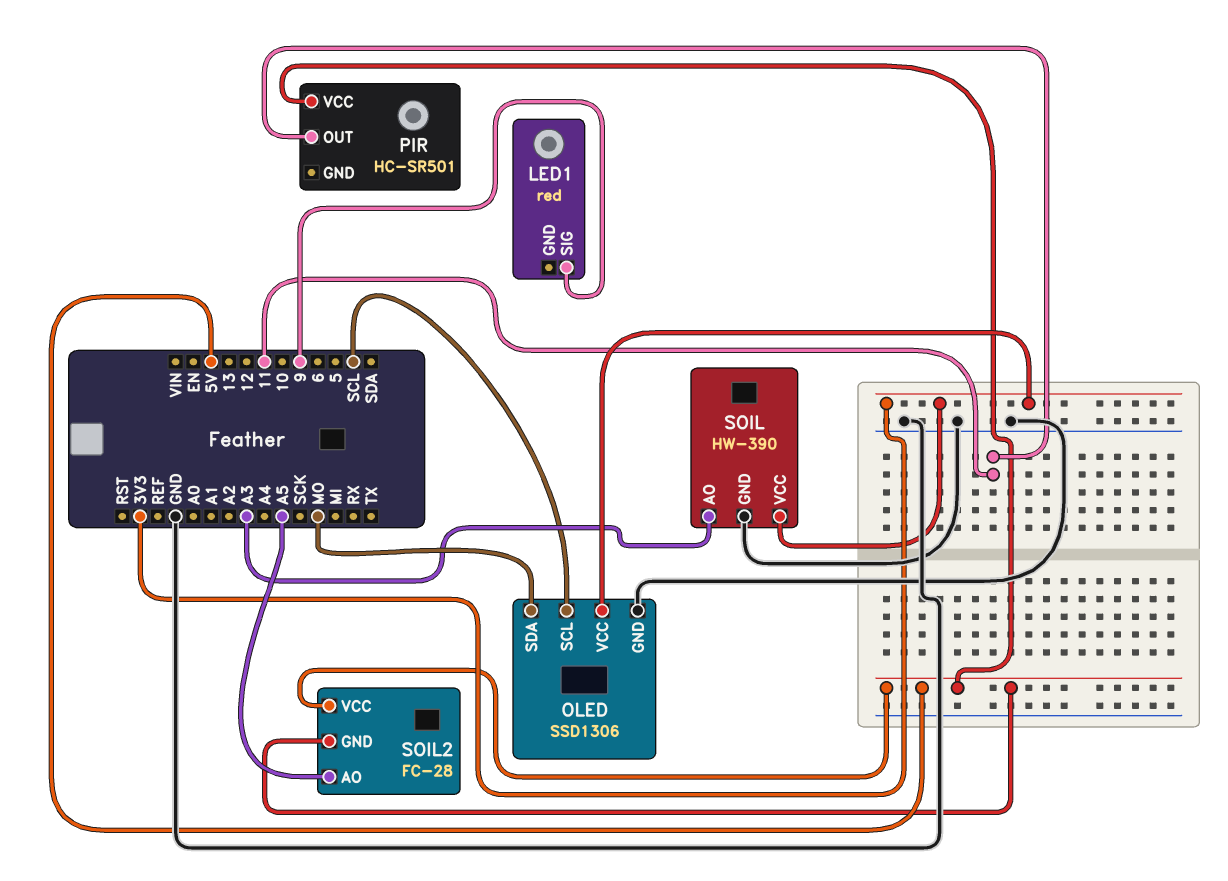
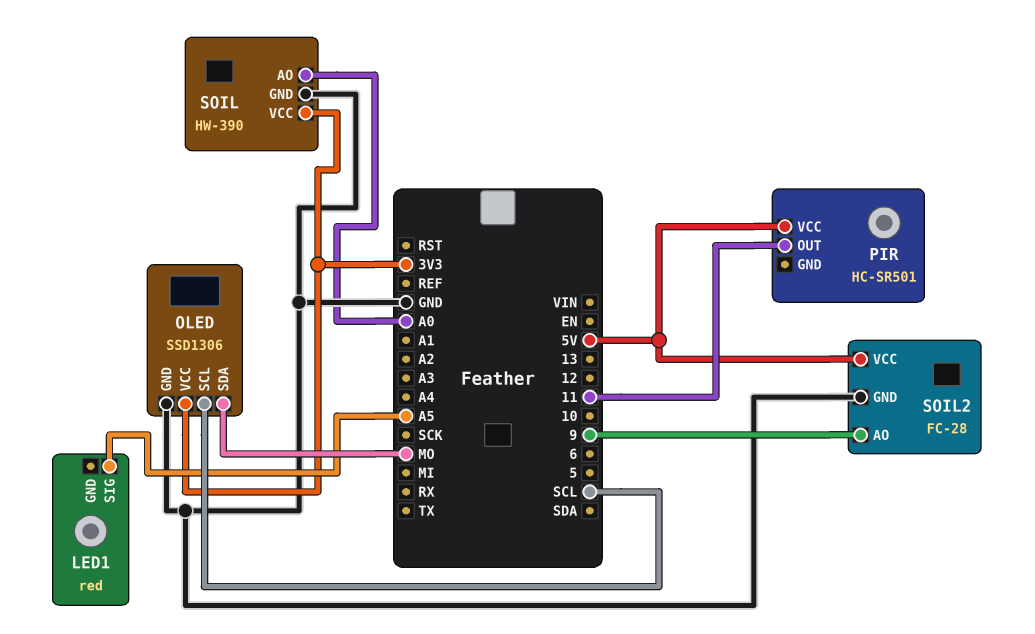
LED1 pin SIG: 9 -> A5
SOIL pin AO: A3 -> A0
SOIL2 pin AO: A5 -> 9
SOIL2 pin GND: 5V -> GND

